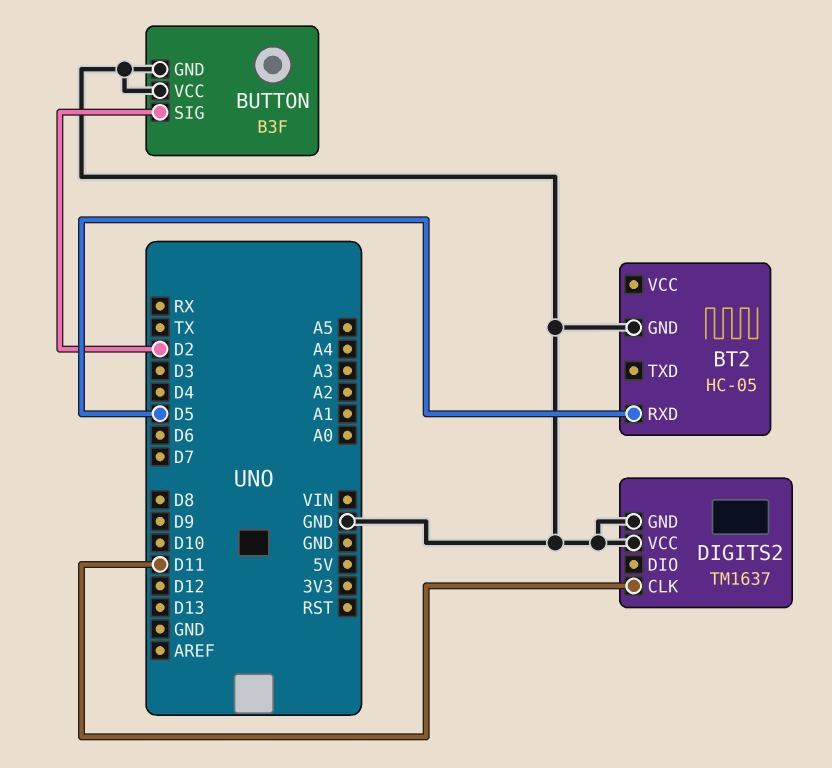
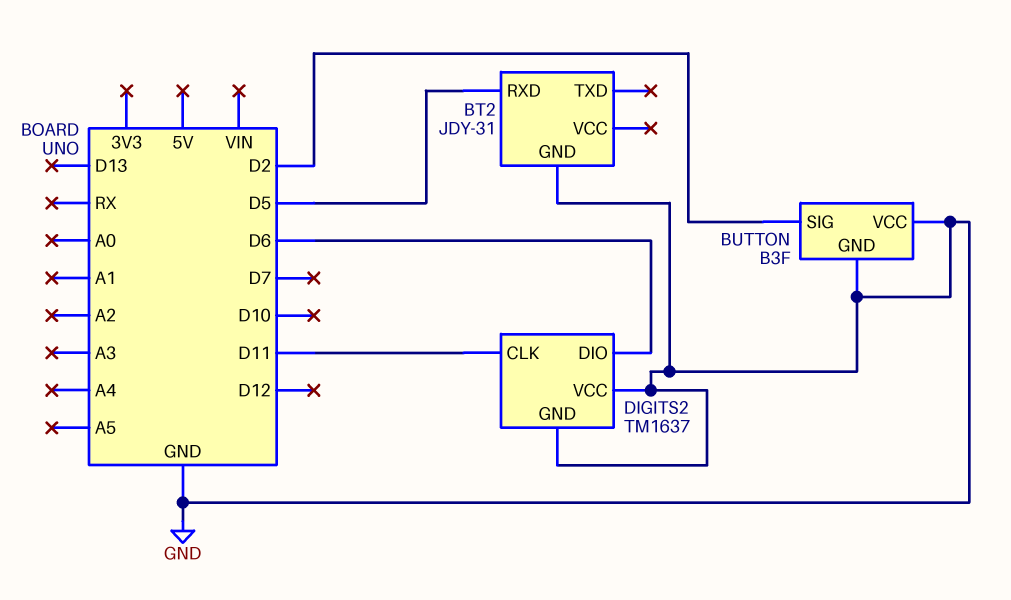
BT2: HC-05 -> JDY-31
DIGITS2 pin DIO: none -> D6

